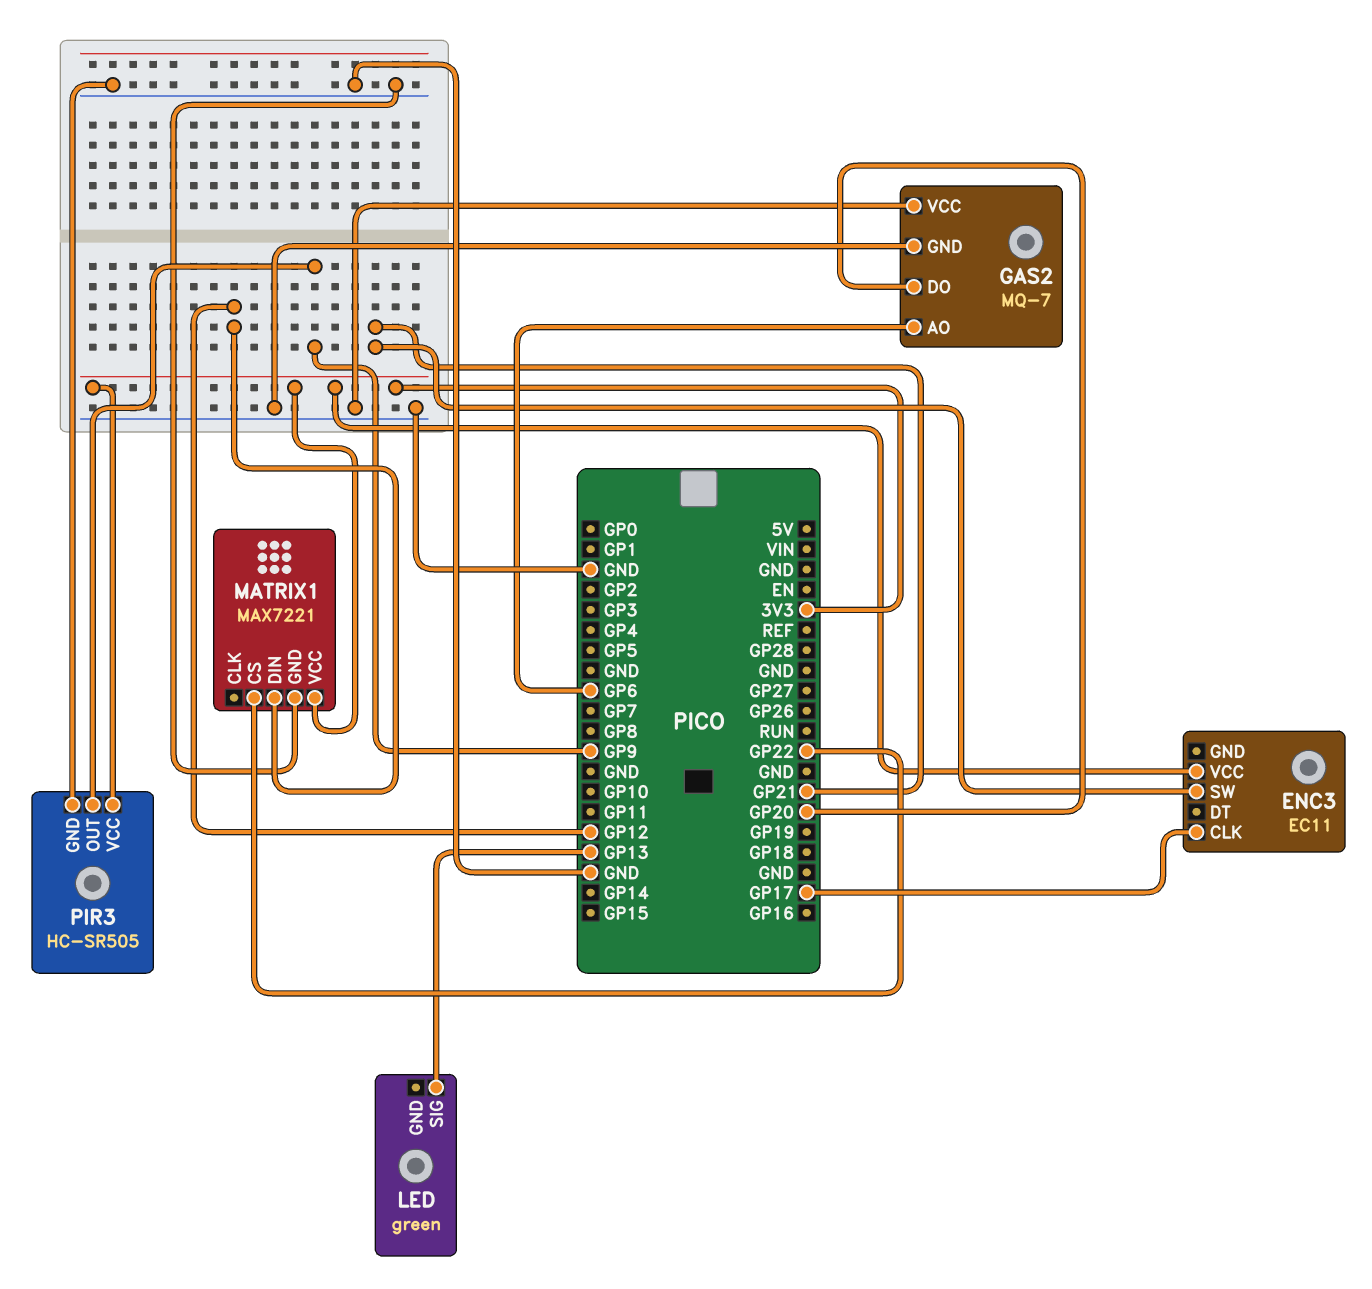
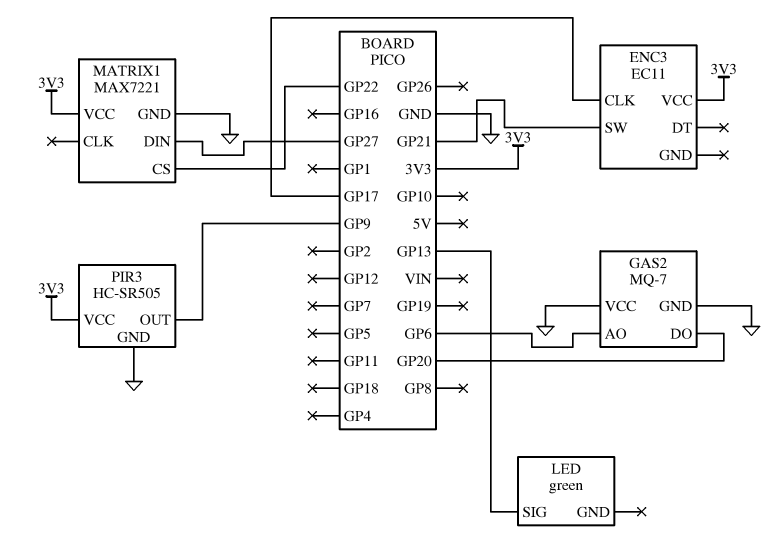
MATRIX1 pin DIN: GP12 -> GP27

